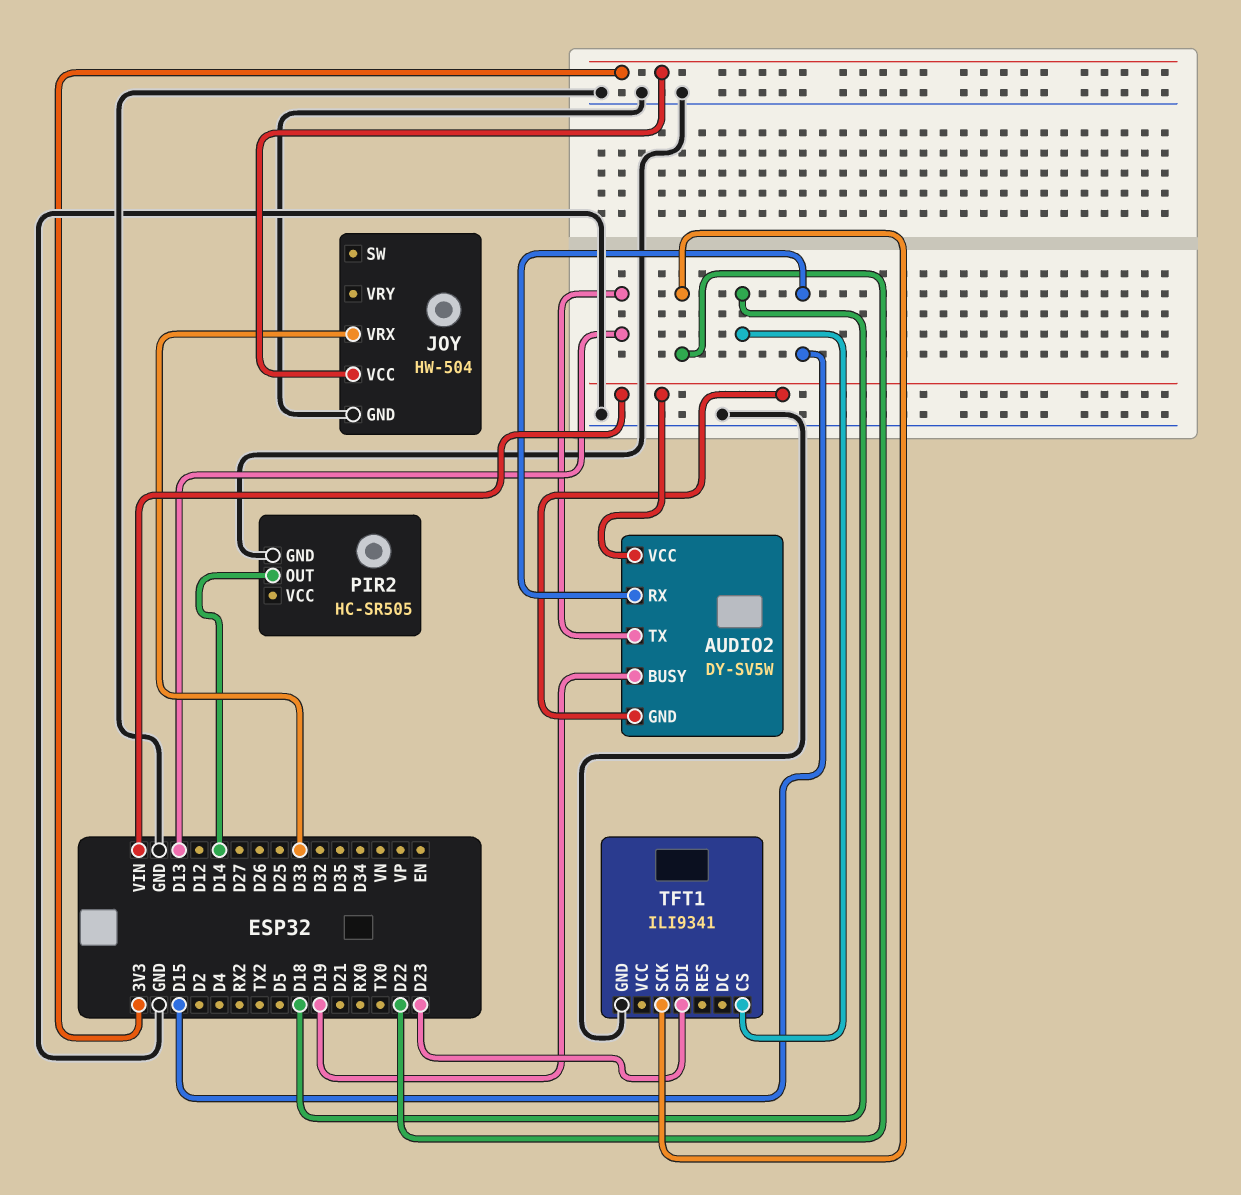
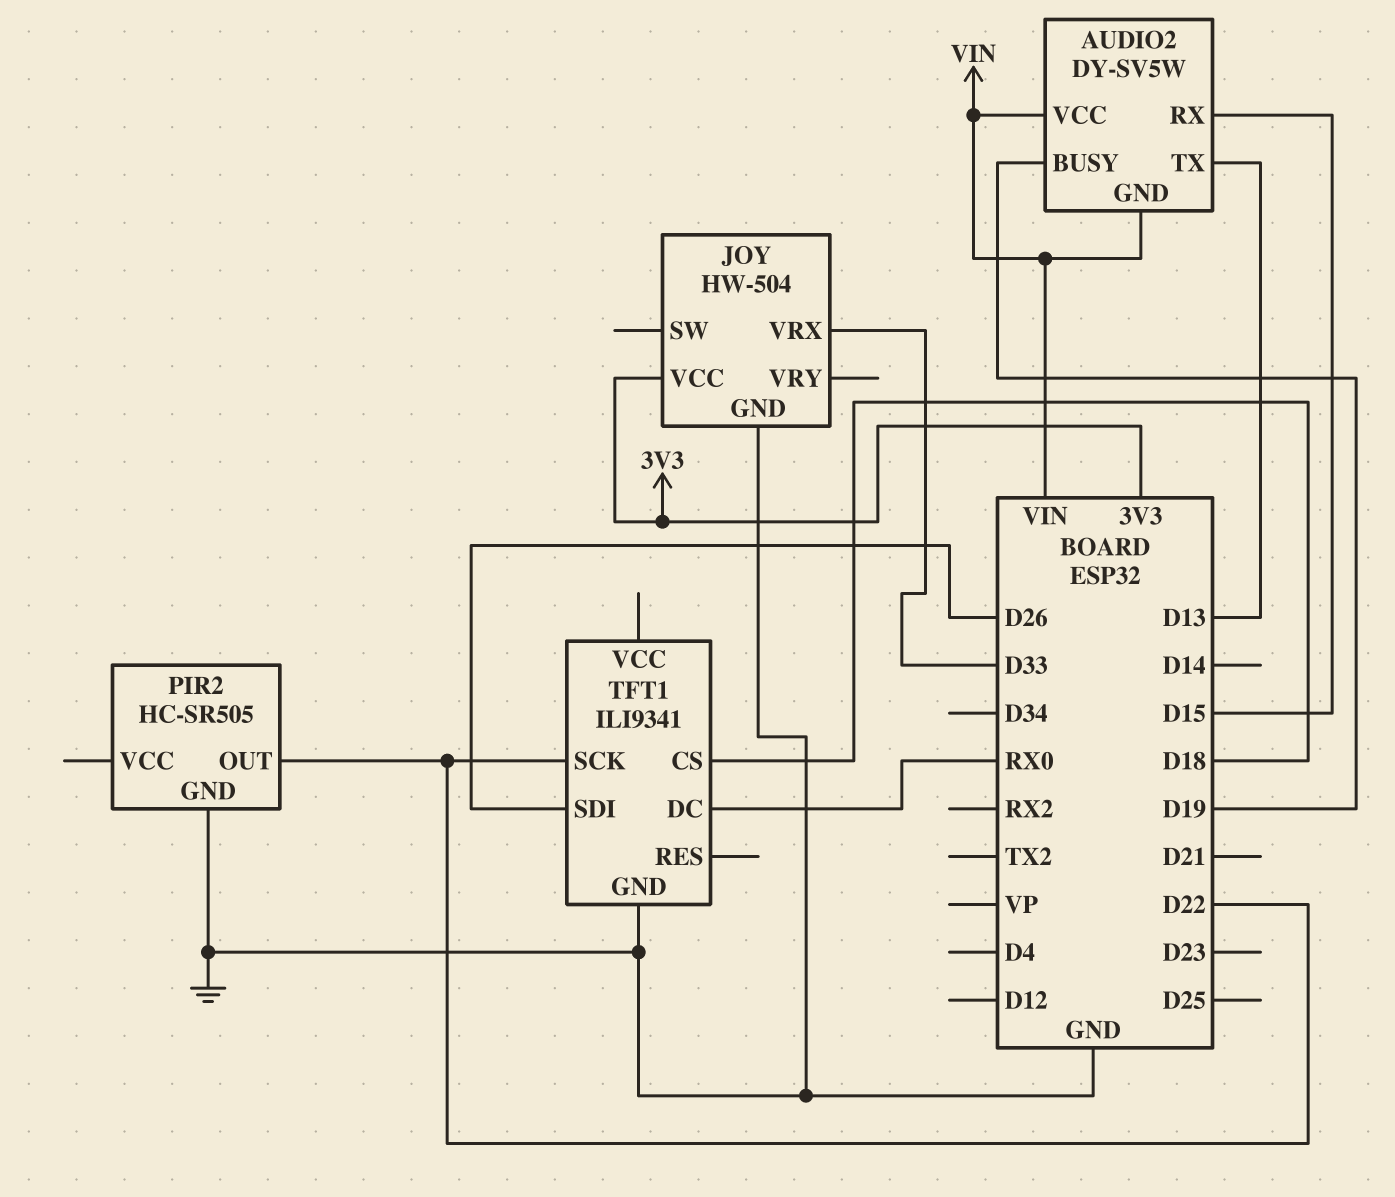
PIR2 pin OUT: D14 -> D22
TFT1 pin DC: none -> RX0
TFT1 pin SDI: D23 -> D26

